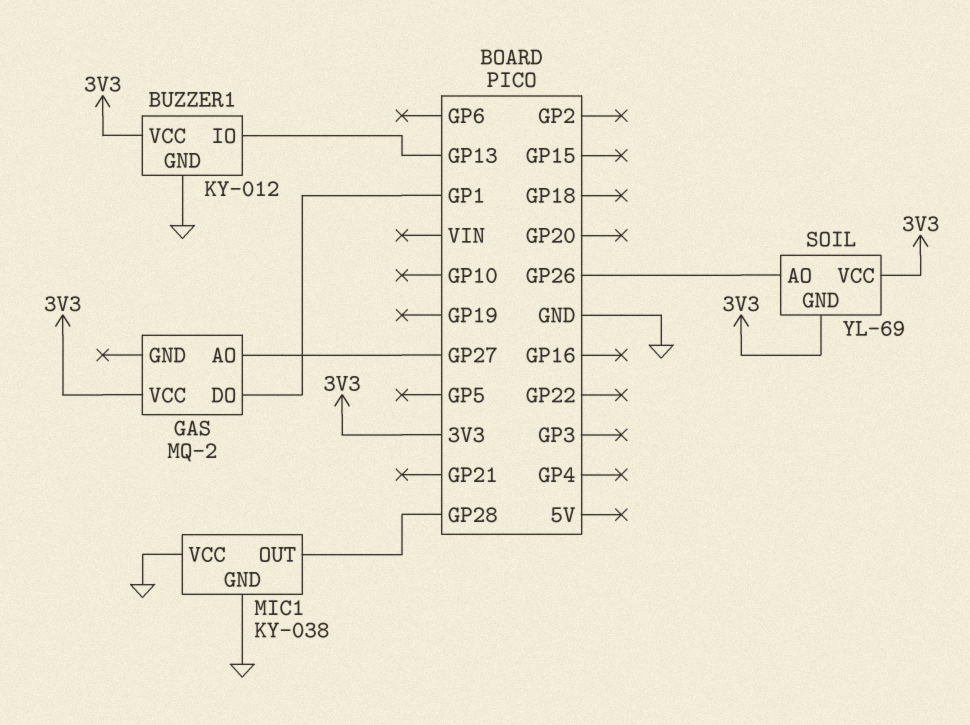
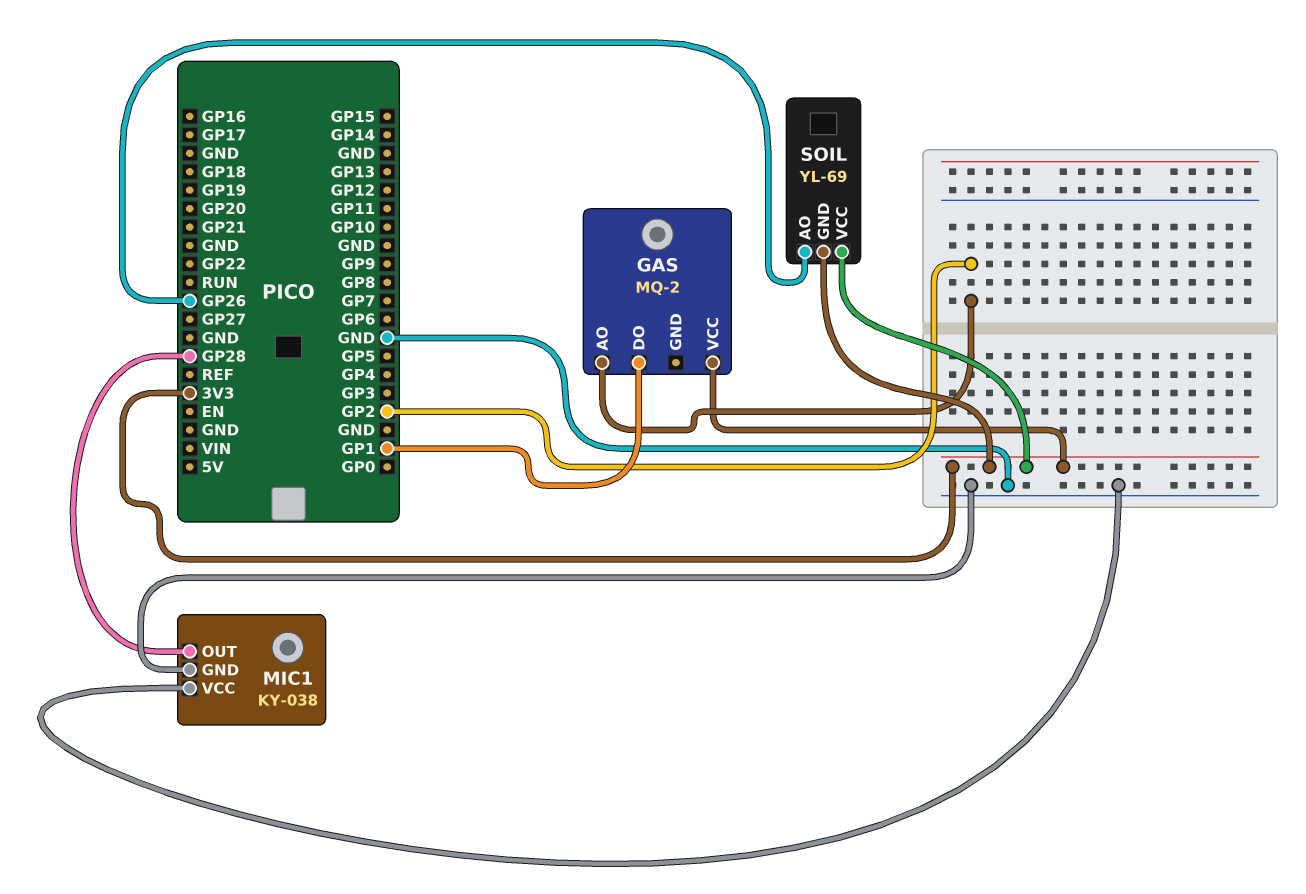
BUZZER1: KY-012 -> none
BUZZER1 pin GND: GND -> none
BUZZER1 pin IO: GP13 -> none
BUZZER1 pin VCC: 3V3 -> none
GAS pin AO: GP27 -> GP2

